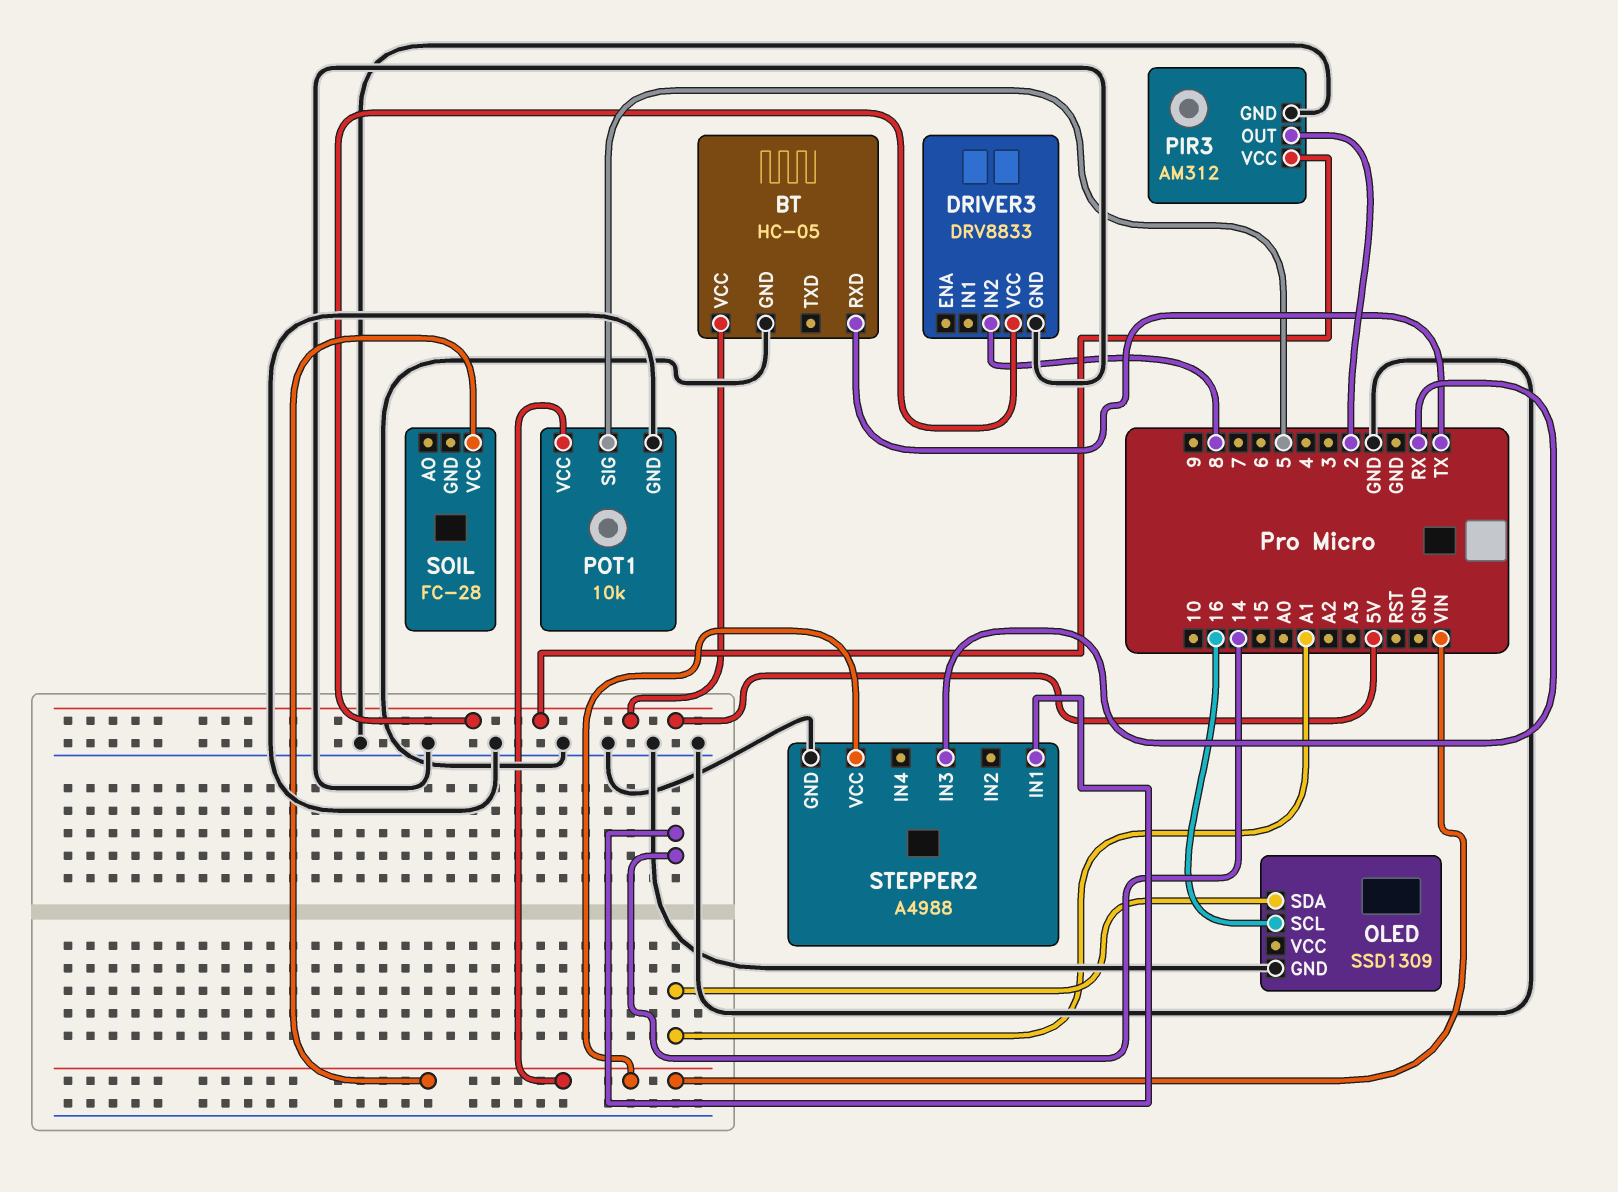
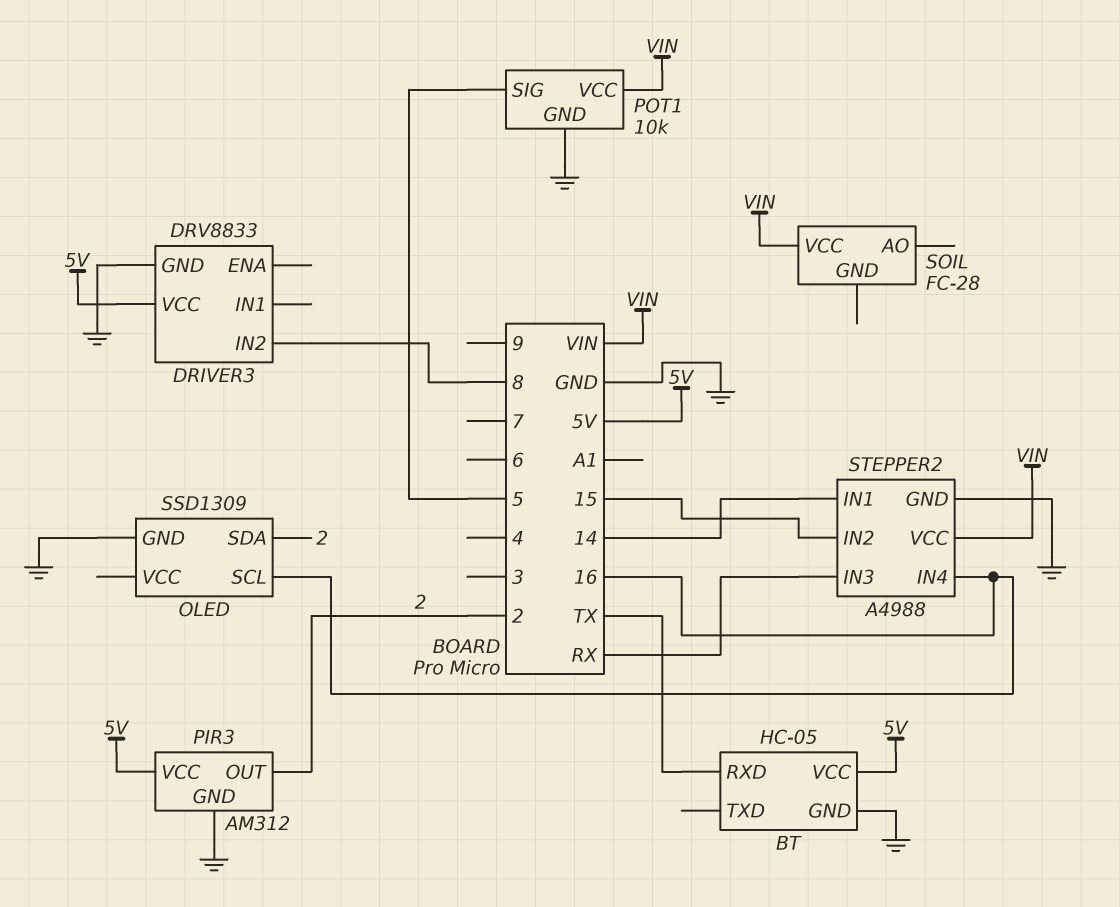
OLED pin SDA: A1 -> 2
STEPPER2 pin IN2: none -> 15
STEPPER2 pin IN4: none -> 16

